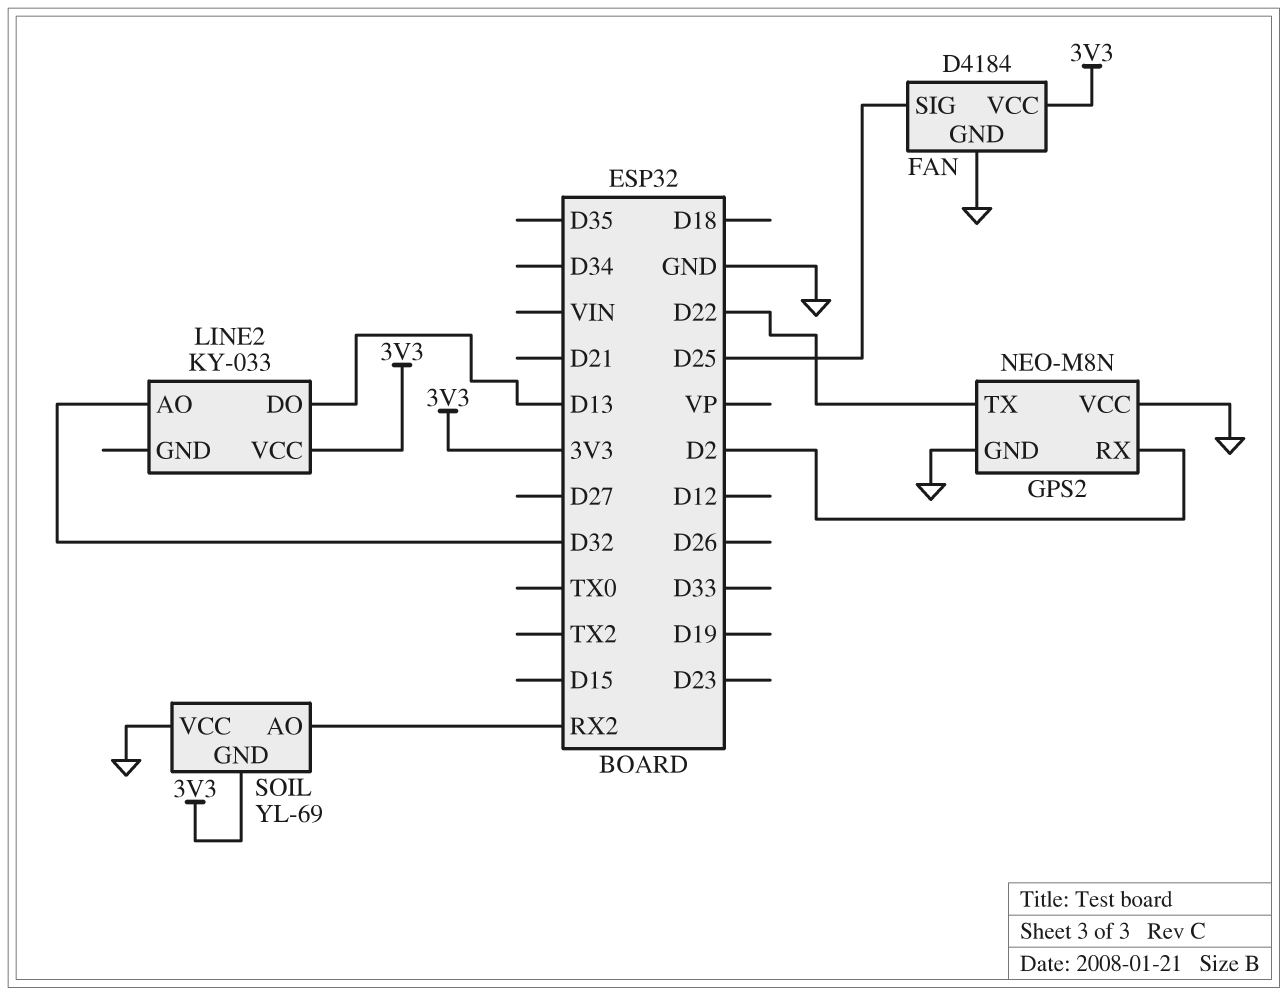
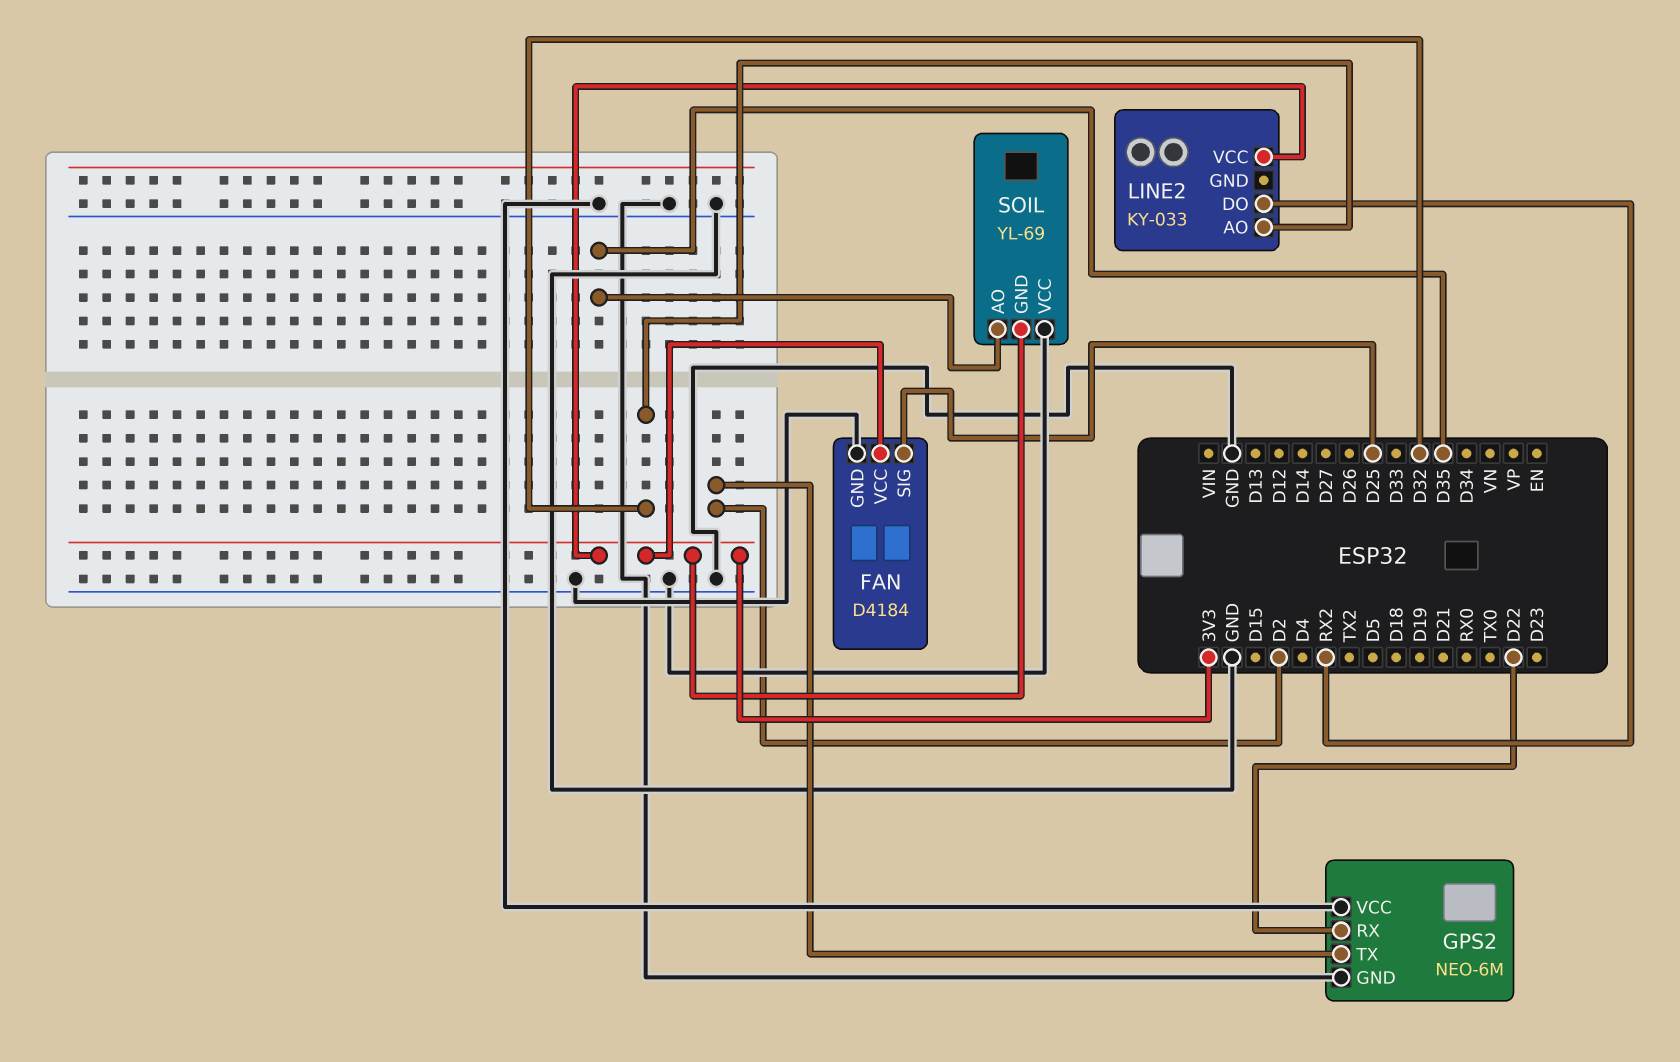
GPS2: NEO-M8N -> NEO-6M
GPS2 pin RX: D2 -> D22
GPS2 pin TX: D22 -> D2
LINE2 pin DO: D13 -> RX2
SOIL pin AO: RX2 -> D35

